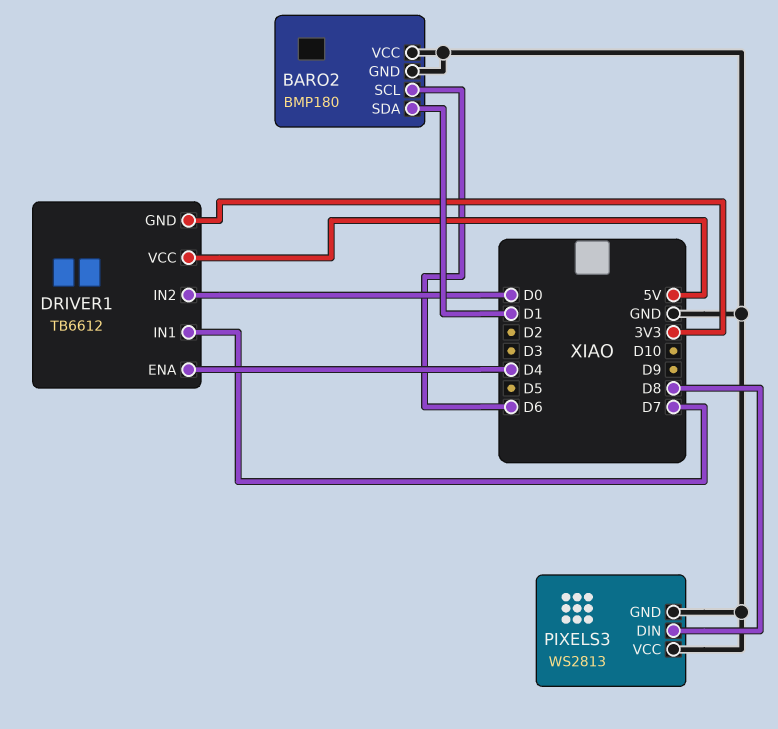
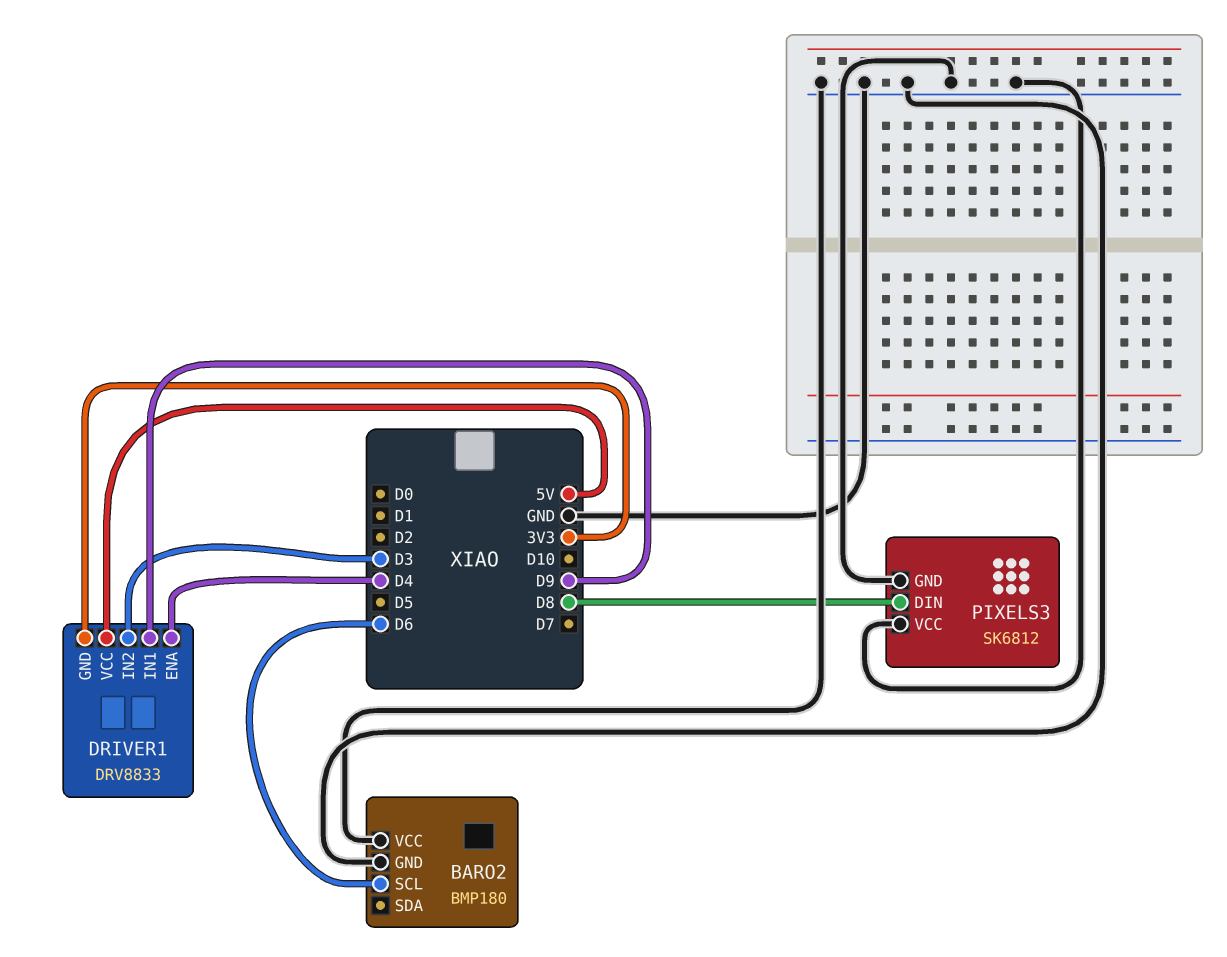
BARO2 pin SDA: D1 -> none
DRIVER1: TB6612 -> DRV8833
DRIVER1 pin IN1: D7 -> D9
DRIVER1 pin IN2: D0 -> D3
PIXELS3: WS2813 -> SK6812

